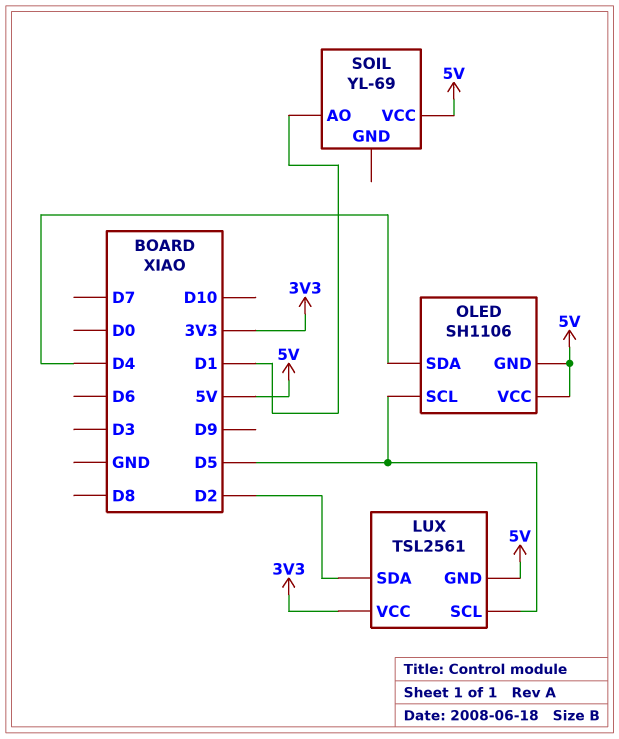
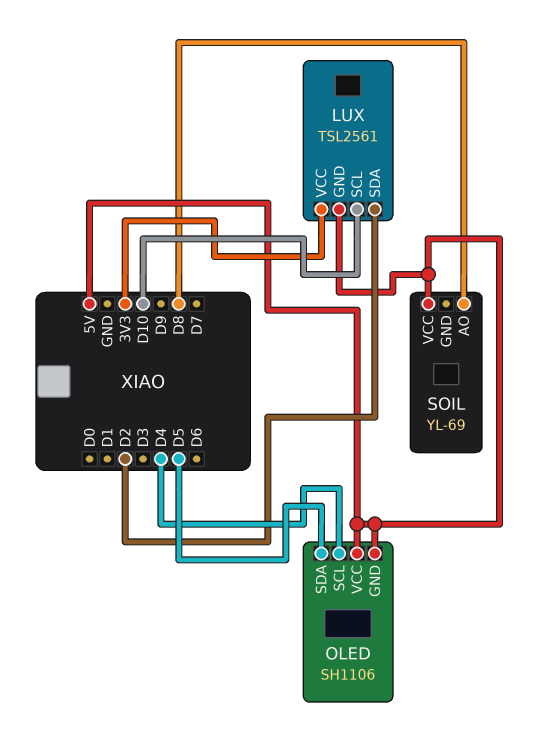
LUX pin SCL: D5 -> D10
OLED pin SCL: D5 -> D4
OLED pin SDA: D4 -> D5
SOIL pin AO: D1 -> D8

